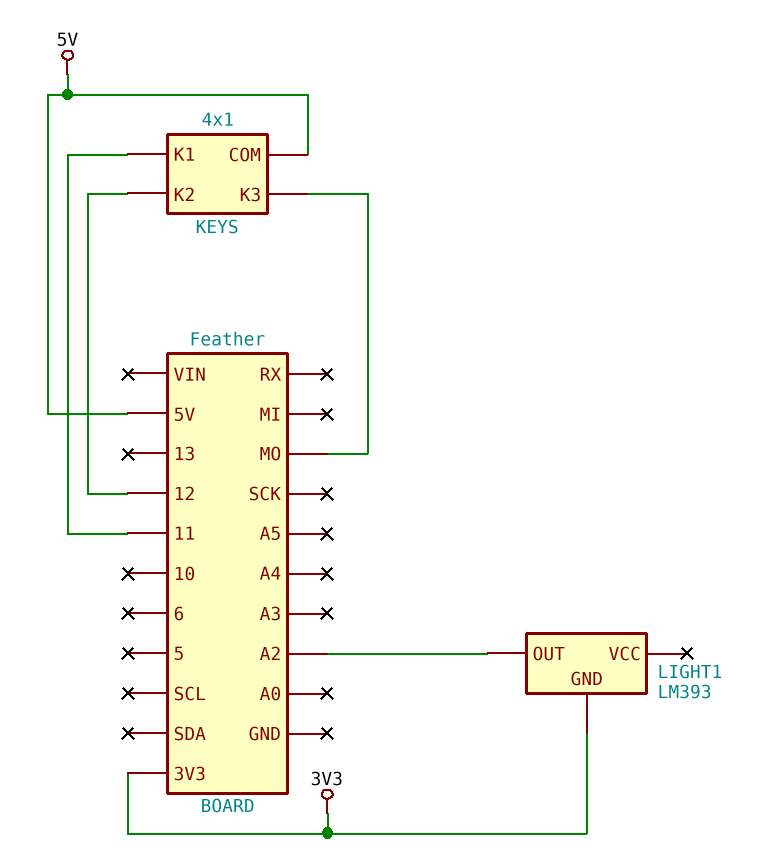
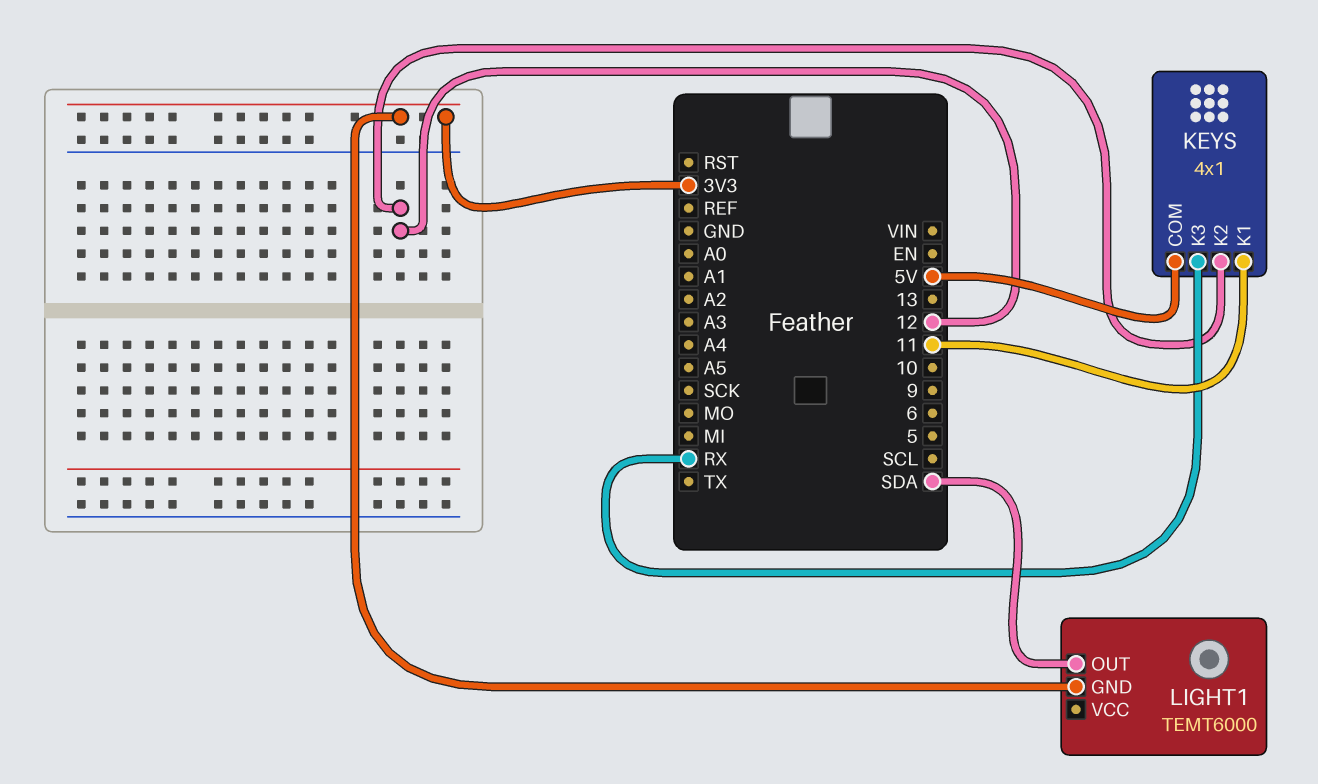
KEYS pin K3: MO -> RX
LIGHT1: LM393 -> TEMT6000
LIGHT1 pin OUT: A2 -> SDA

